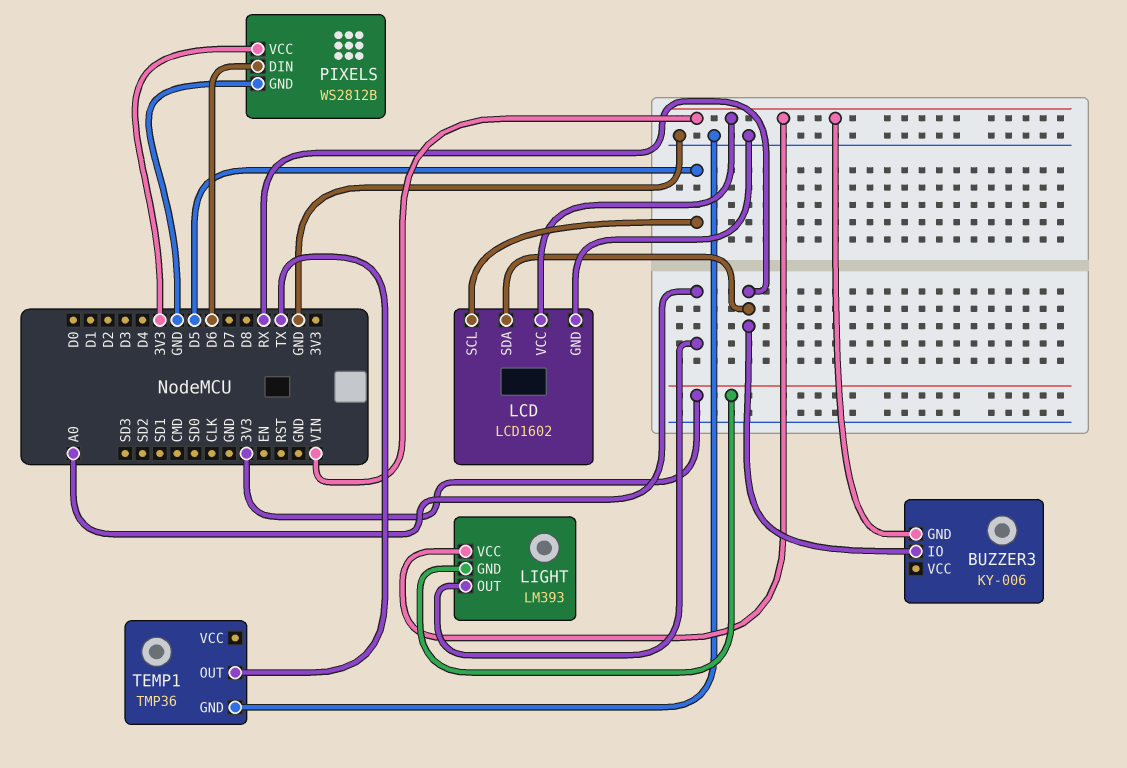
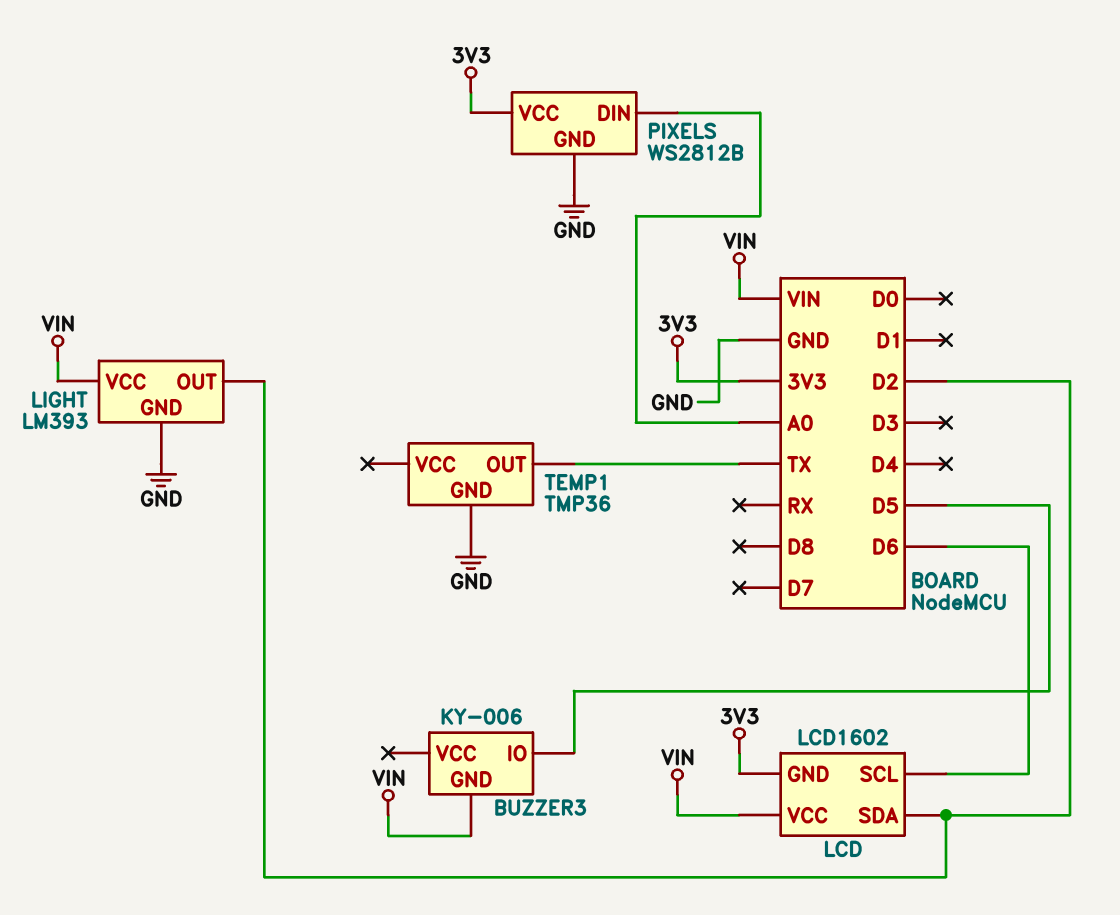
BUZZER3 pin IO: RX -> D5
LCD pin GND: GND -> 3V3
LCD pin SCL: D5 -> D6
LCD pin SDA: RX -> D2
LIGHT pin GND: 3V3 -> GND
LIGHT pin OUT: A0 -> D2
PIXELS pin DIN: D6 -> A0

